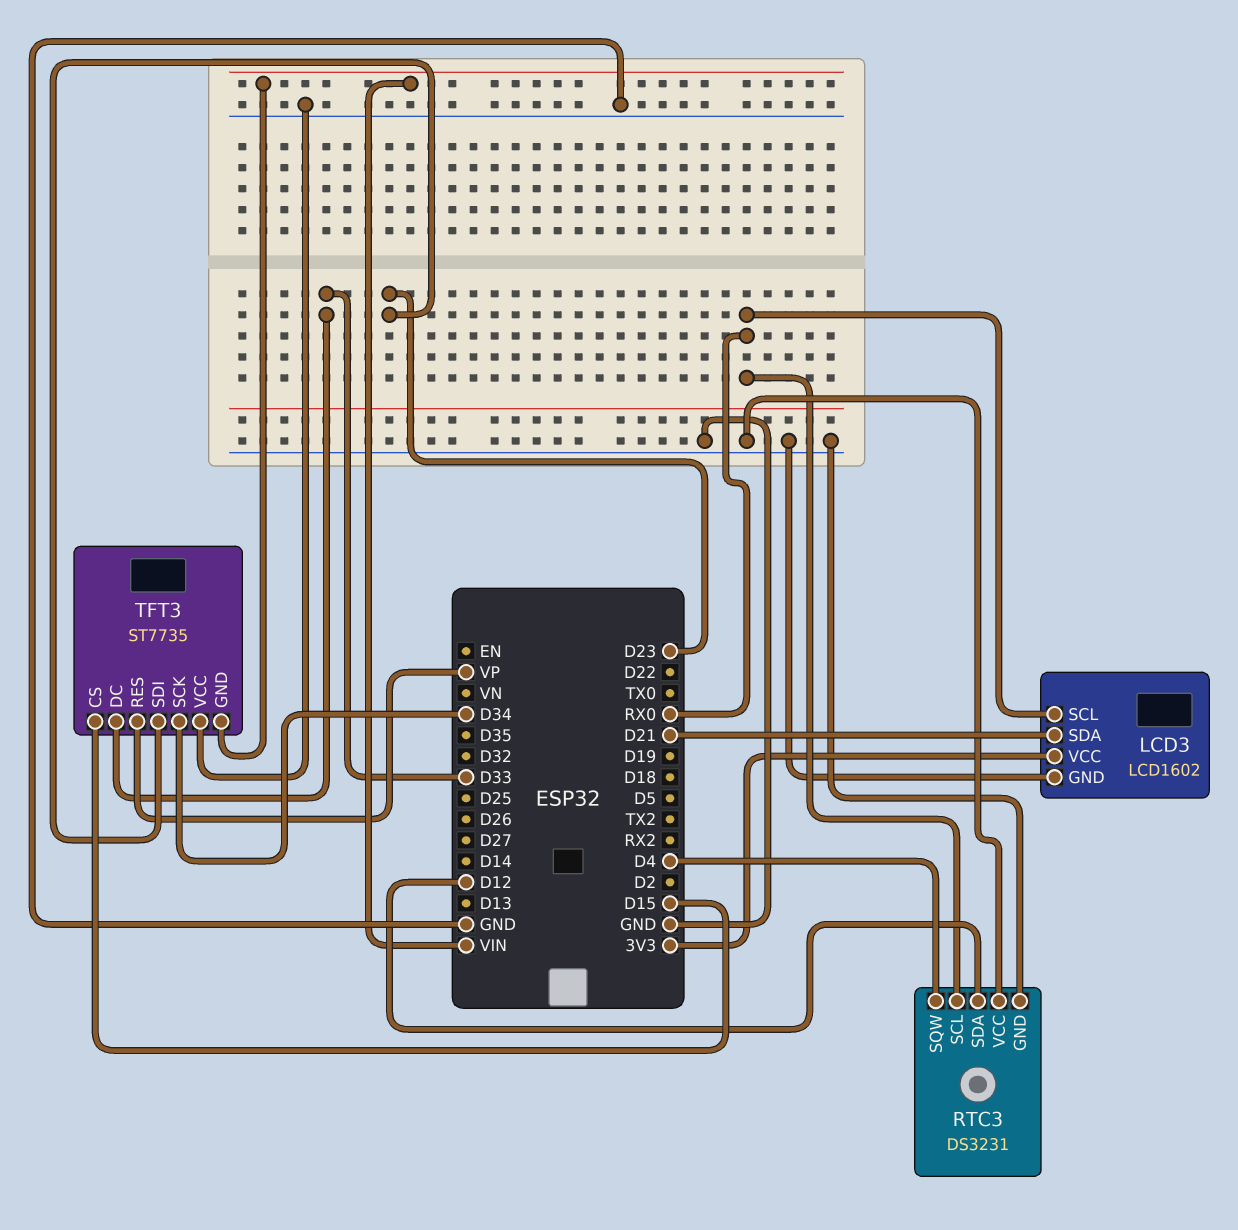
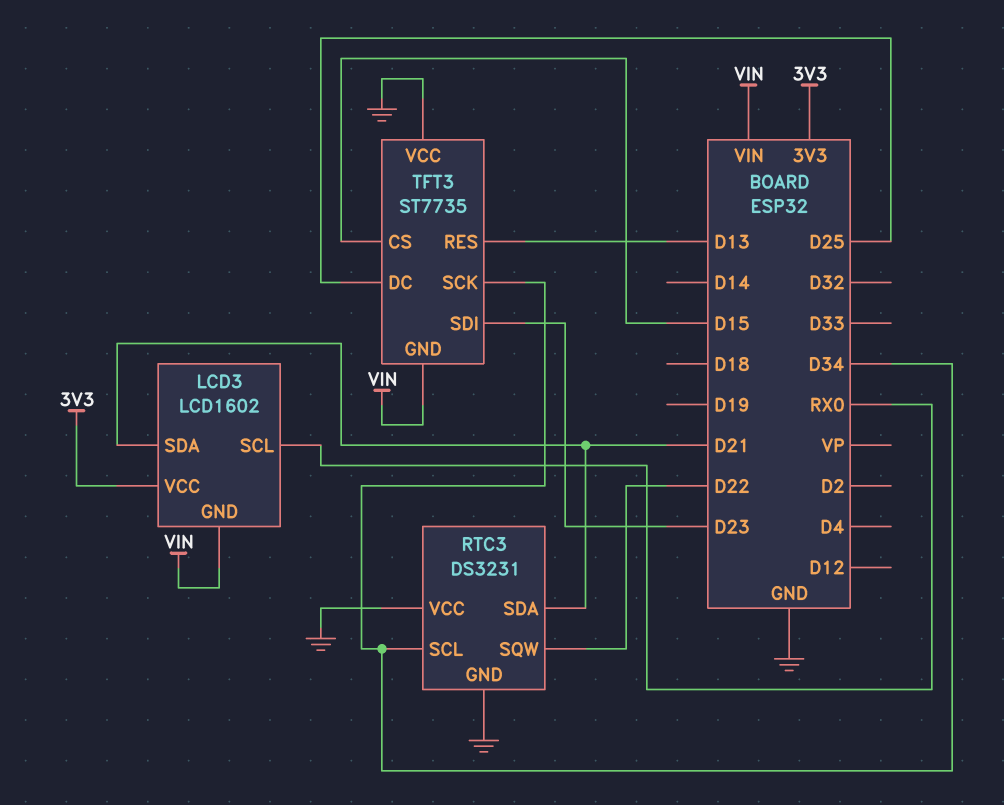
LCD3 pin GND: GND -> VIN
RTC3 pin SCL: RX0 -> D34
RTC3 pin SDA: D12 -> D21
RTC3 pin SQW: D4 -> D22
TFT3 pin DC: D33 -> D25
TFT3 pin RES: VP -> D13

